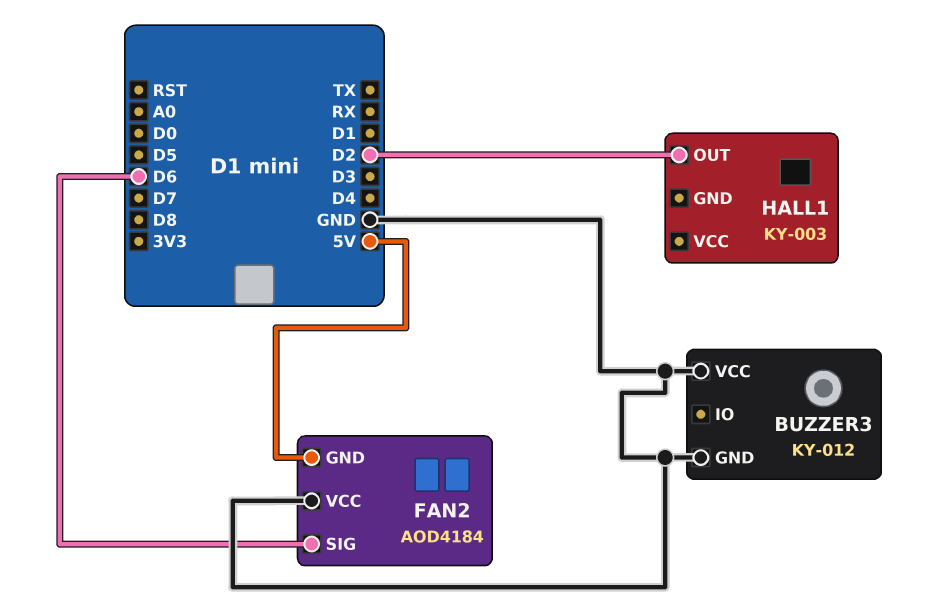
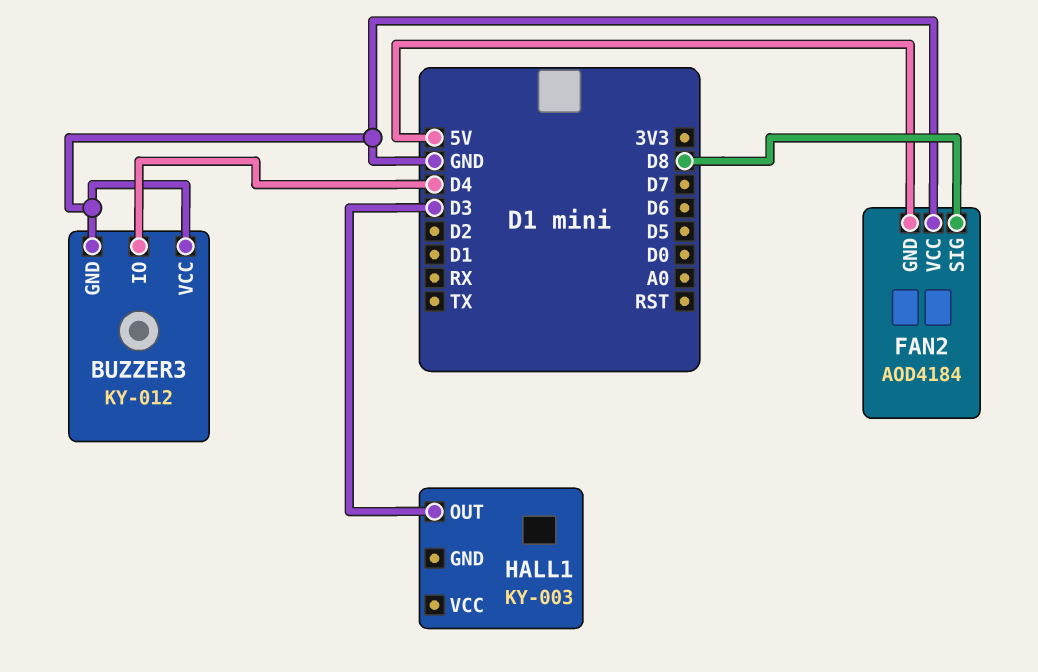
BUZZER3 pin IO: none -> D4
FAN2 pin SIG: D6 -> D8
HALL1 pin OUT: D2 -> D3

